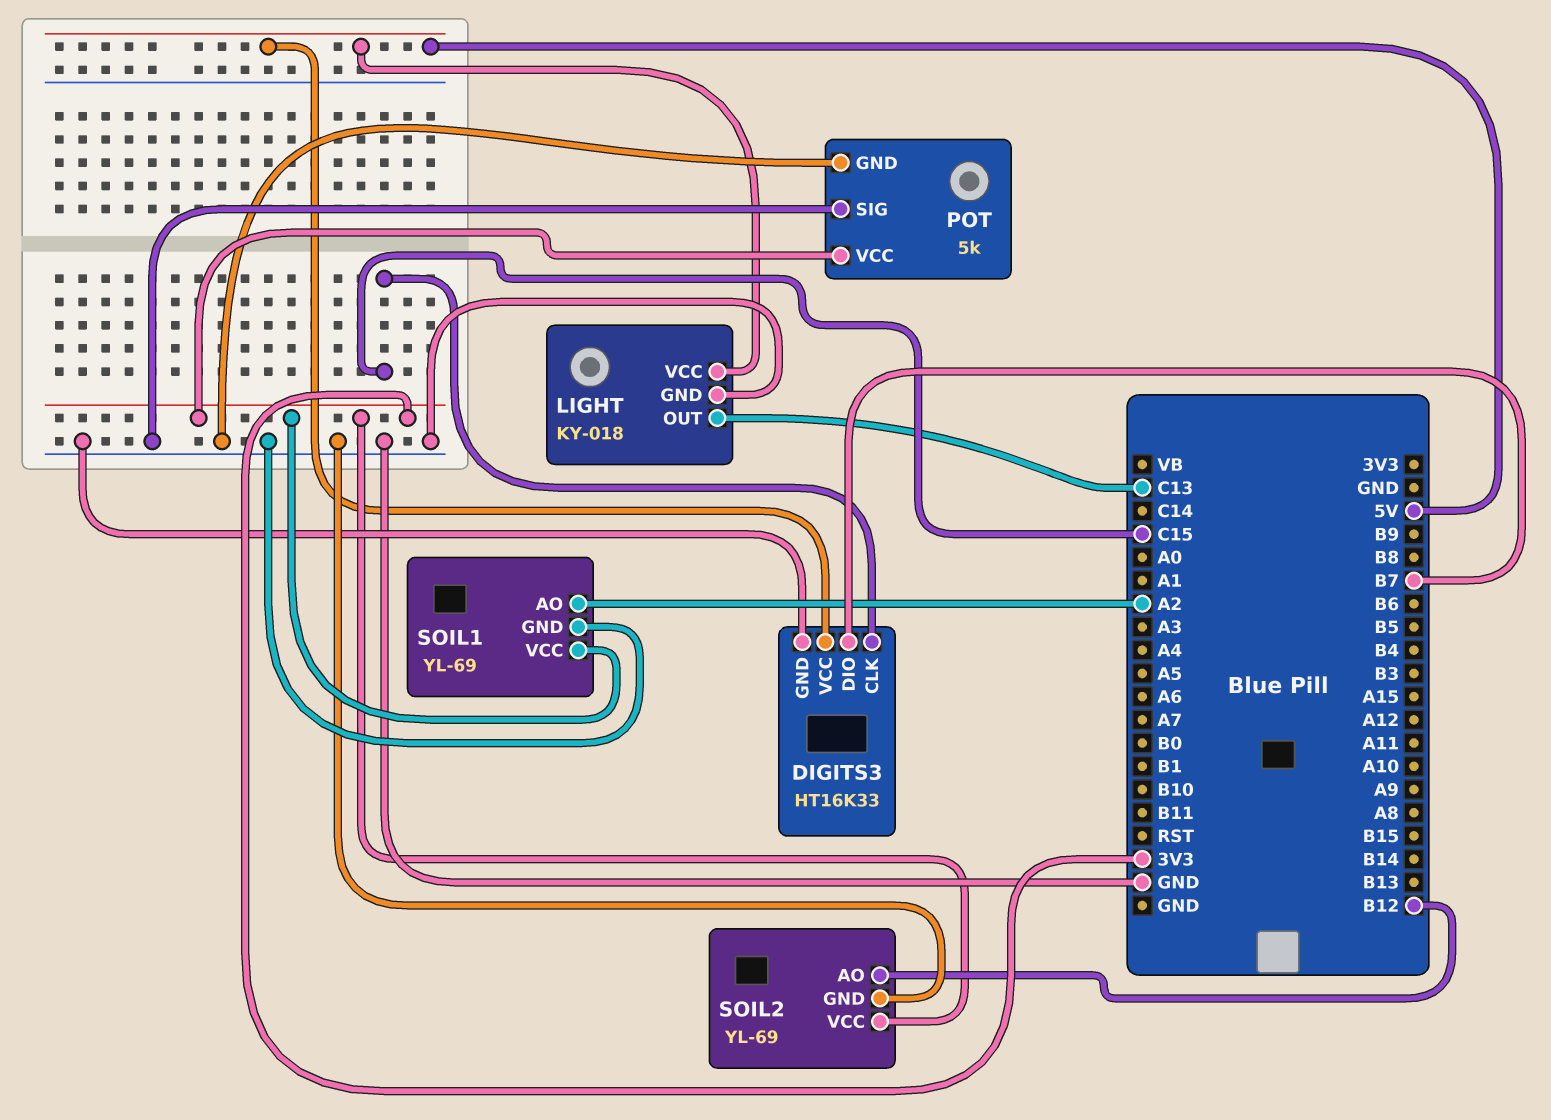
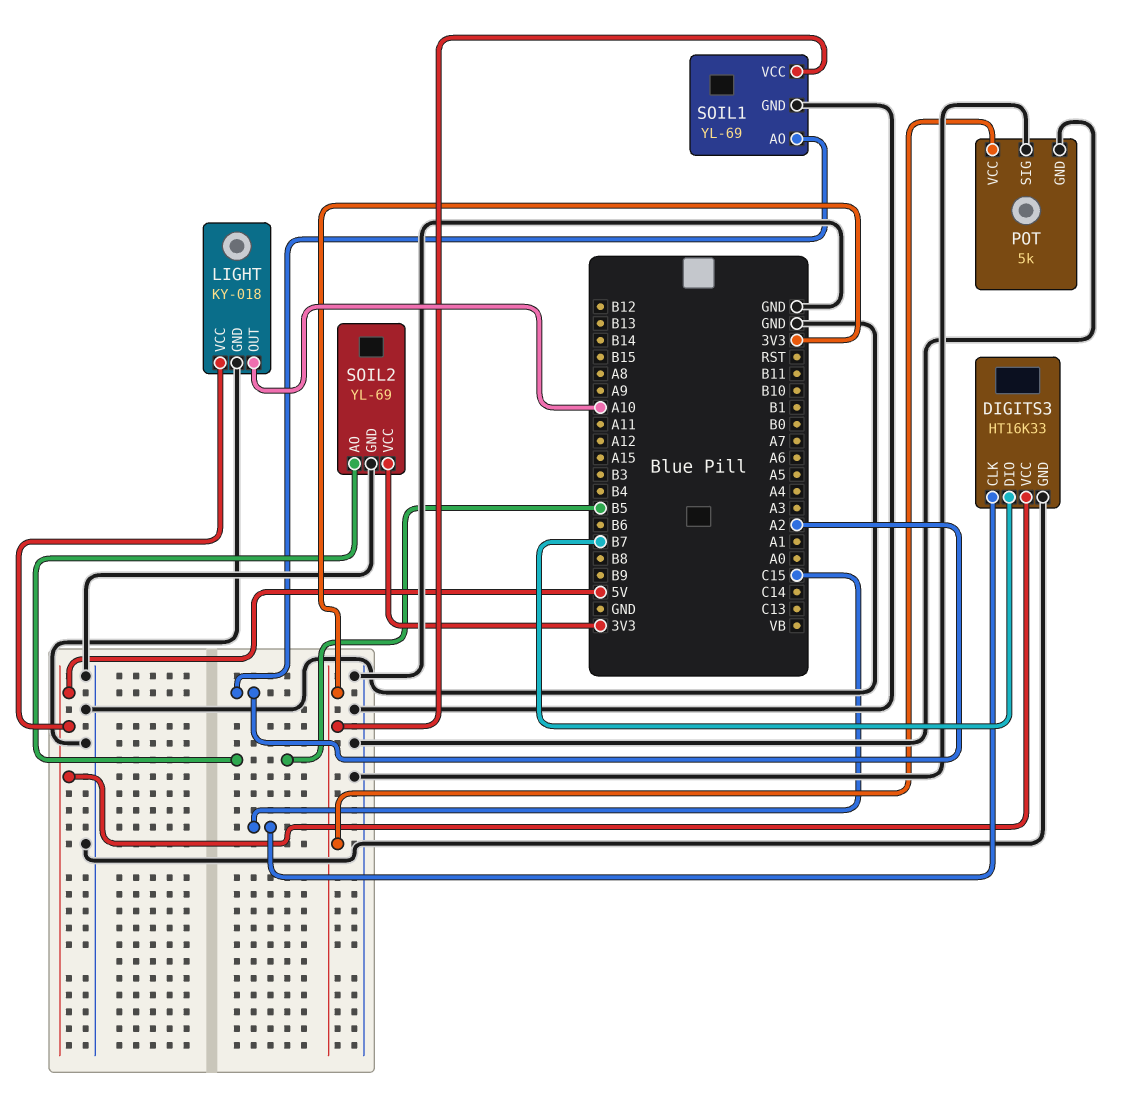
LIGHT pin OUT: C13 -> A10
SOIL2 pin AO: B12 -> B5

